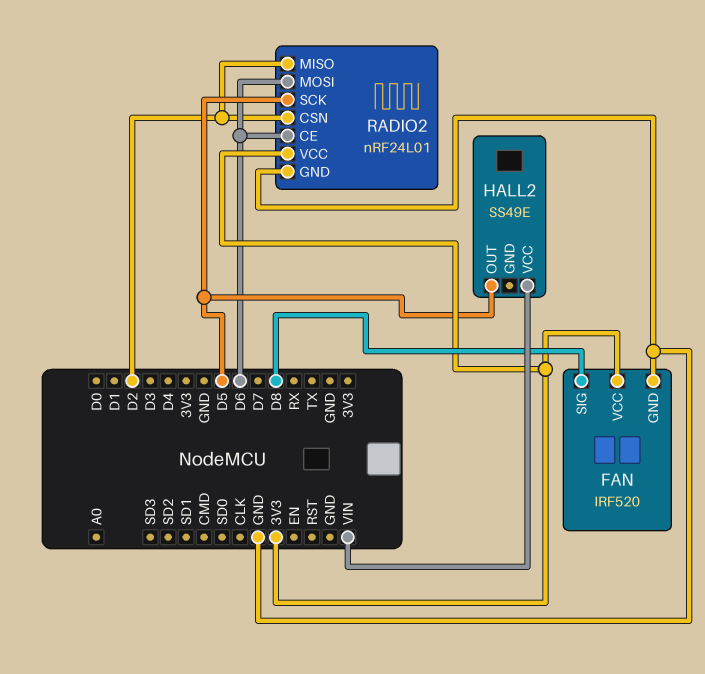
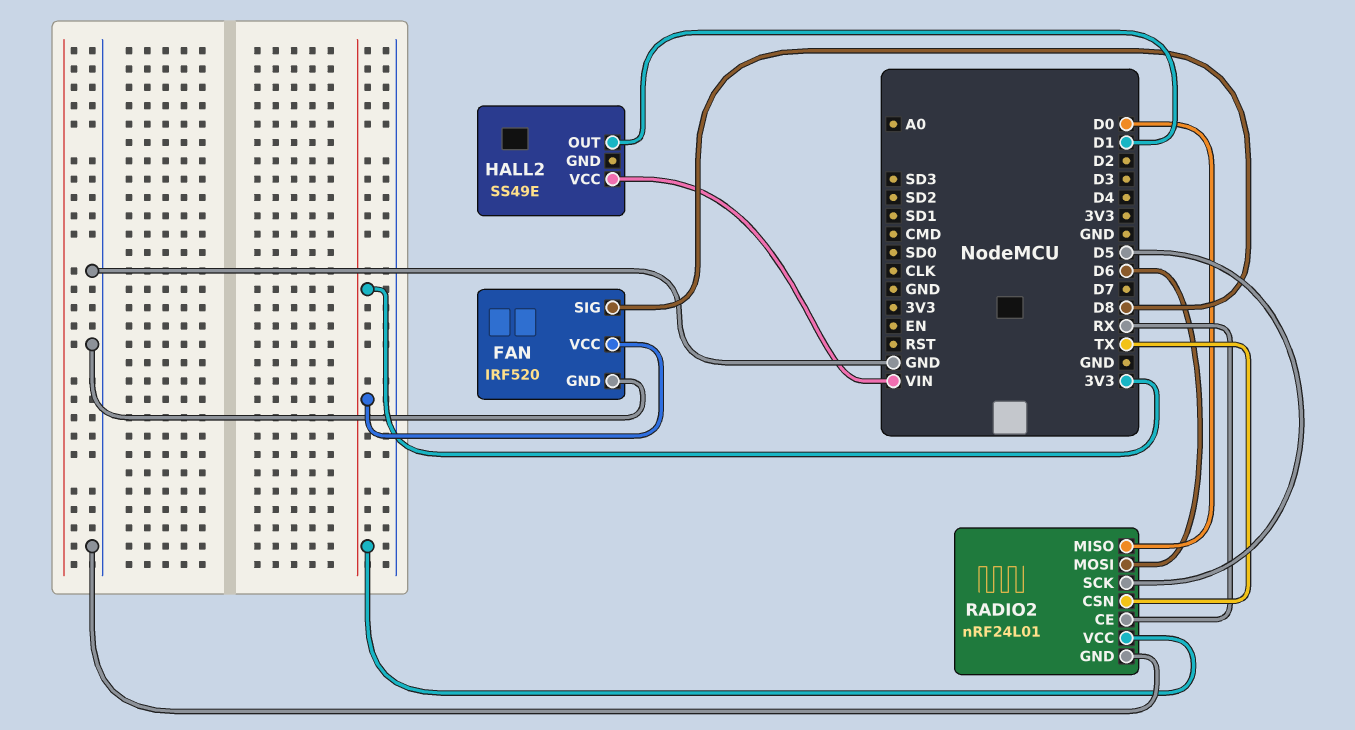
HALL2 pin OUT: D5 -> D1
RADIO2 pin CE: D6 -> RX
RADIO2 pin CSN: D2 -> TX
RADIO2 pin MISO: D2 -> D0

